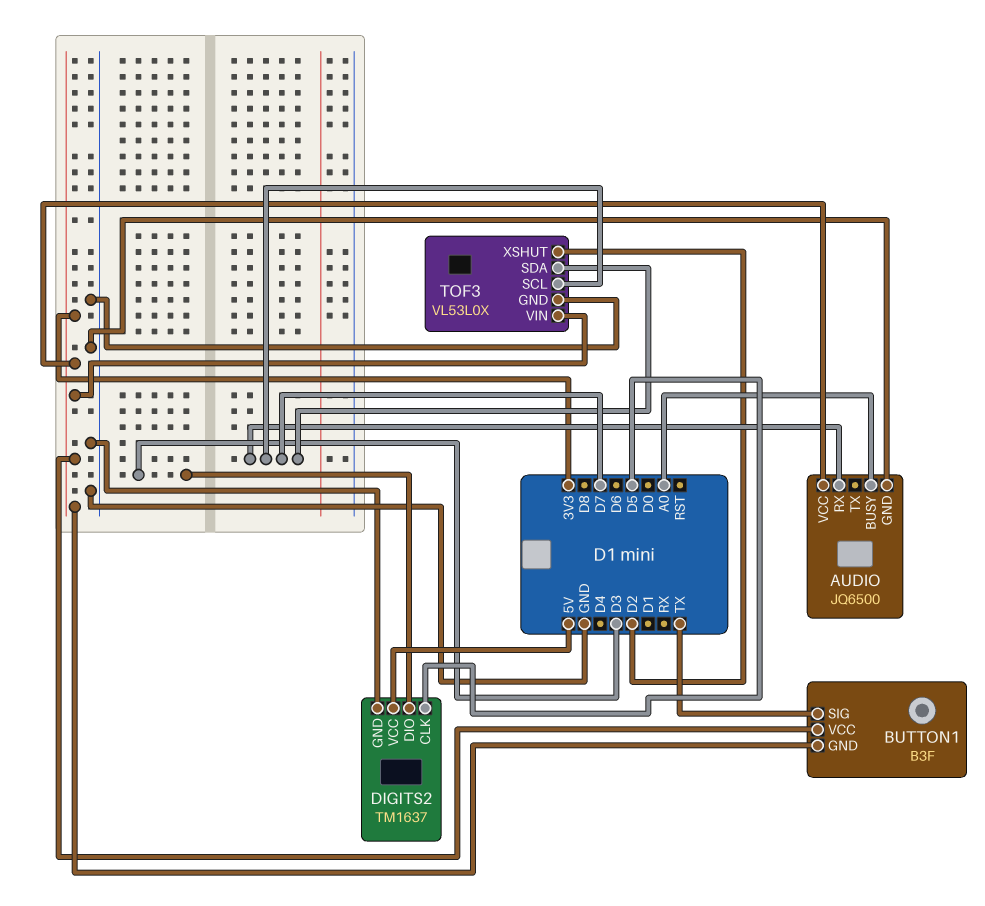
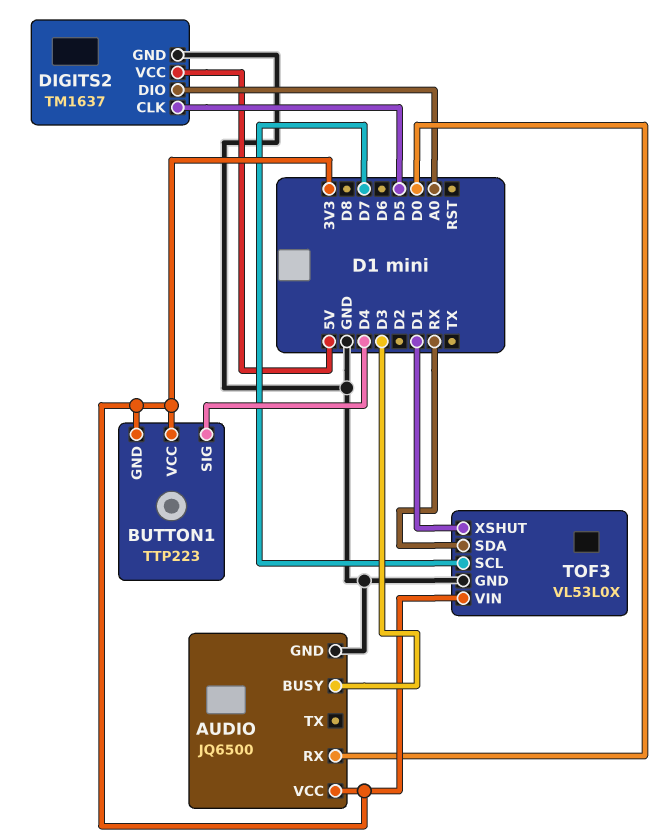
AUDIO pin BUSY: A0 -> D3
AUDIO pin RX: D7 -> D0
BUTTON1: B3F -> TTP223
BUTTON1 pin SIG: TX -> D4
DIGITS2 pin DIO: D3 -> A0
TOF3 pin SDA: D7 -> RX
TOF3 pin XSHUT: D2 -> D1

